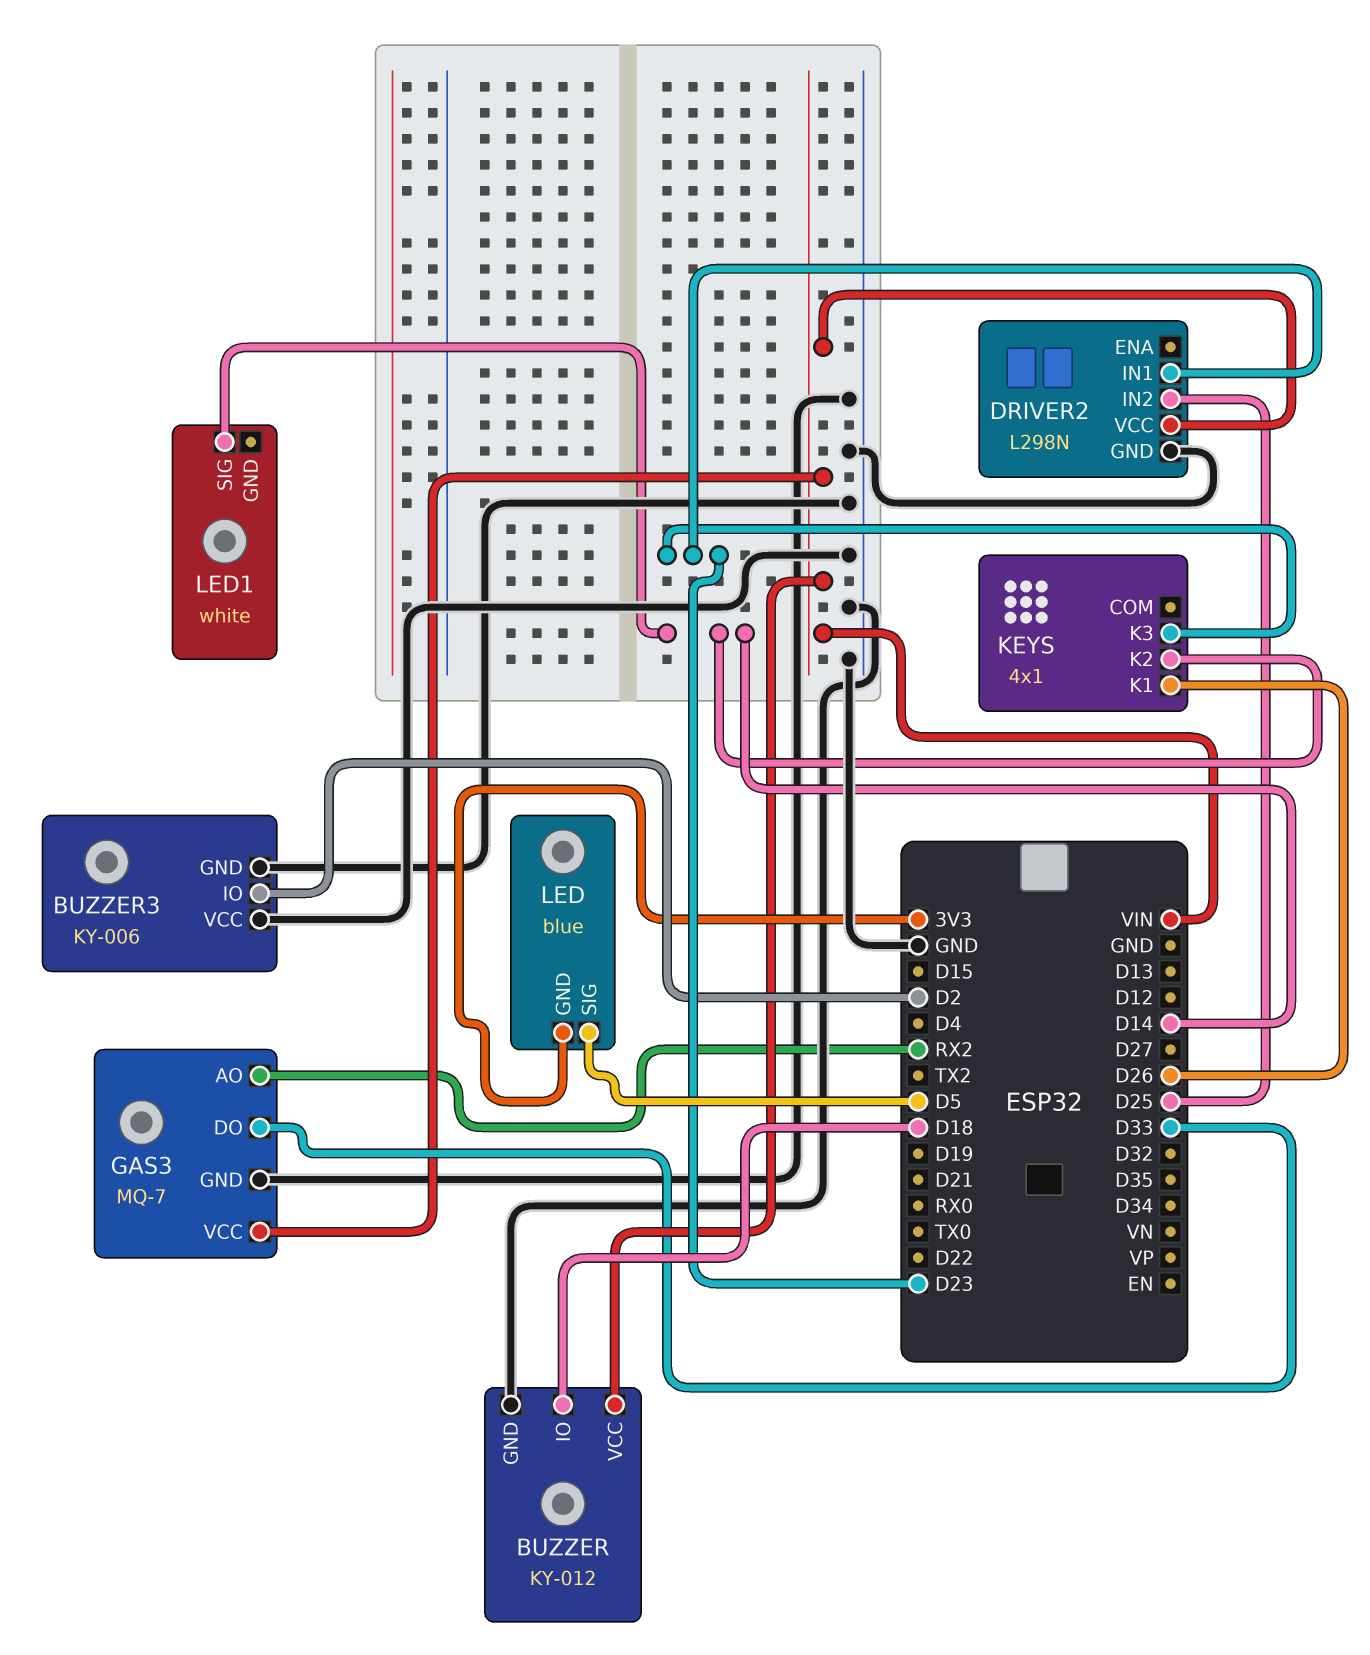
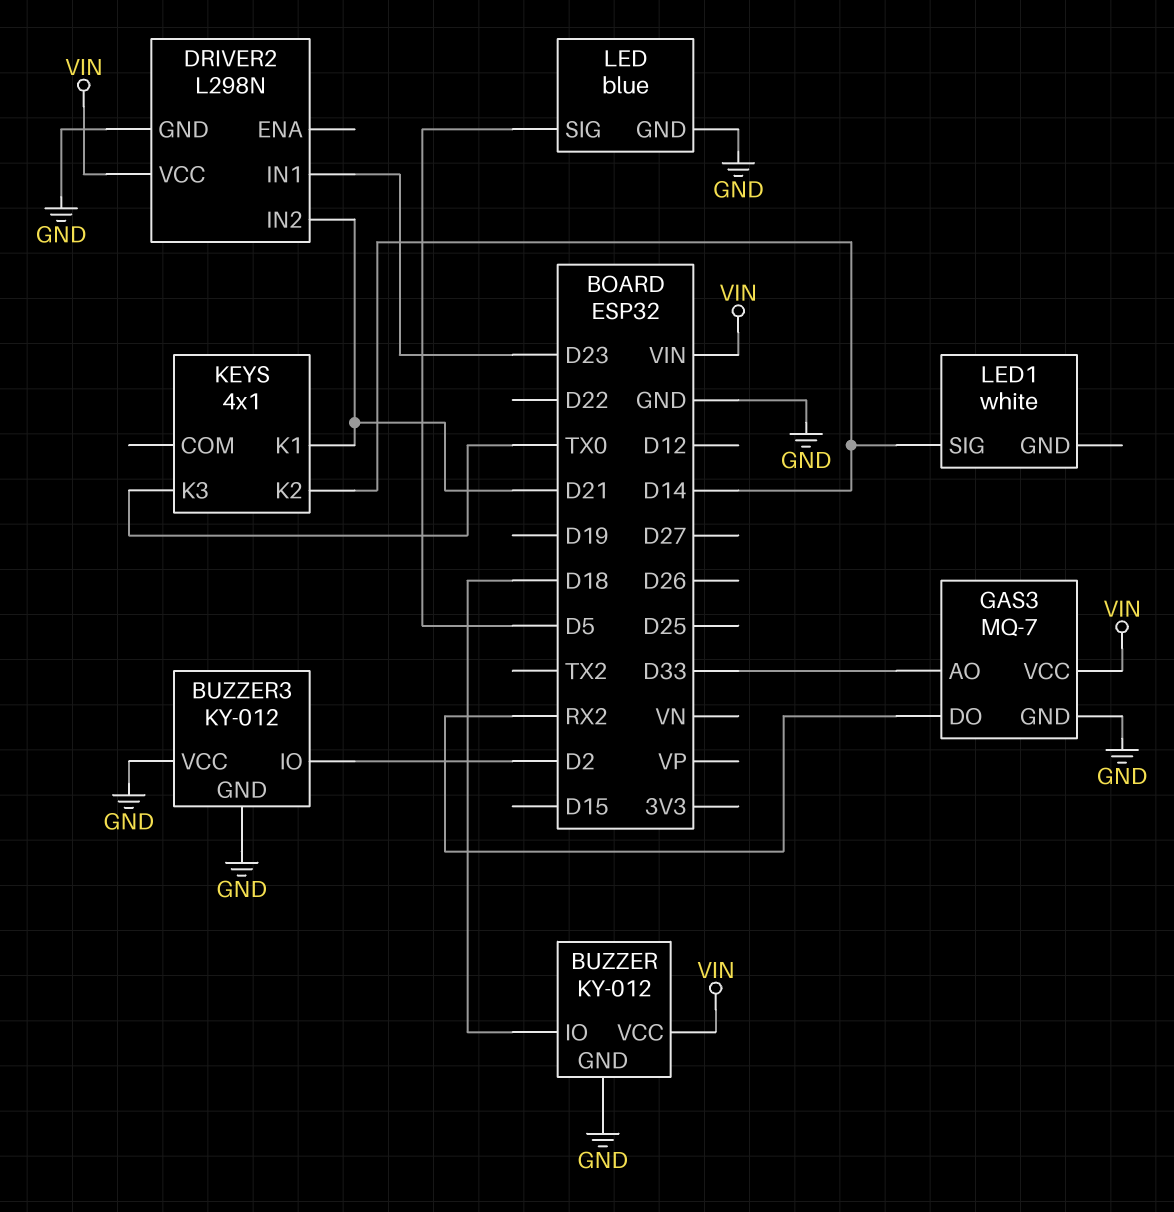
BUZZER3: KY-006 -> KY-012
DRIVER2 pin IN2: D25 -> D21
GAS3 pin AO: RX2 -> D33
GAS3 pin DO: D33 -> RX2
KEYS pin K1: D26 -> D21
KEYS pin K3: D23 -> TX0
LED pin GND: 3V3 -> GND

